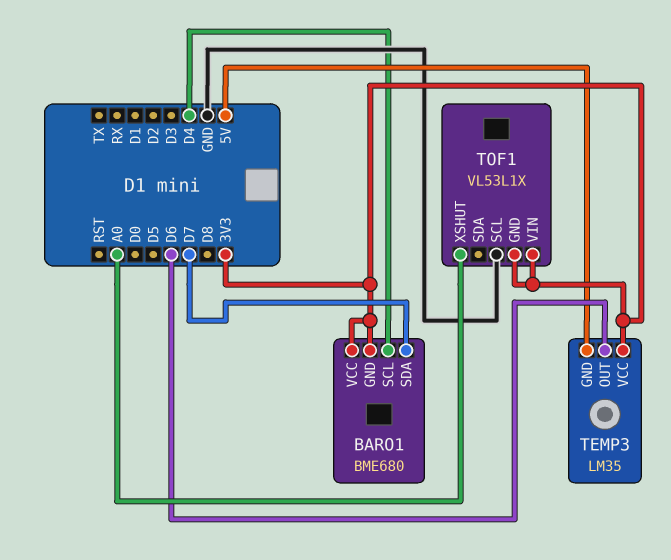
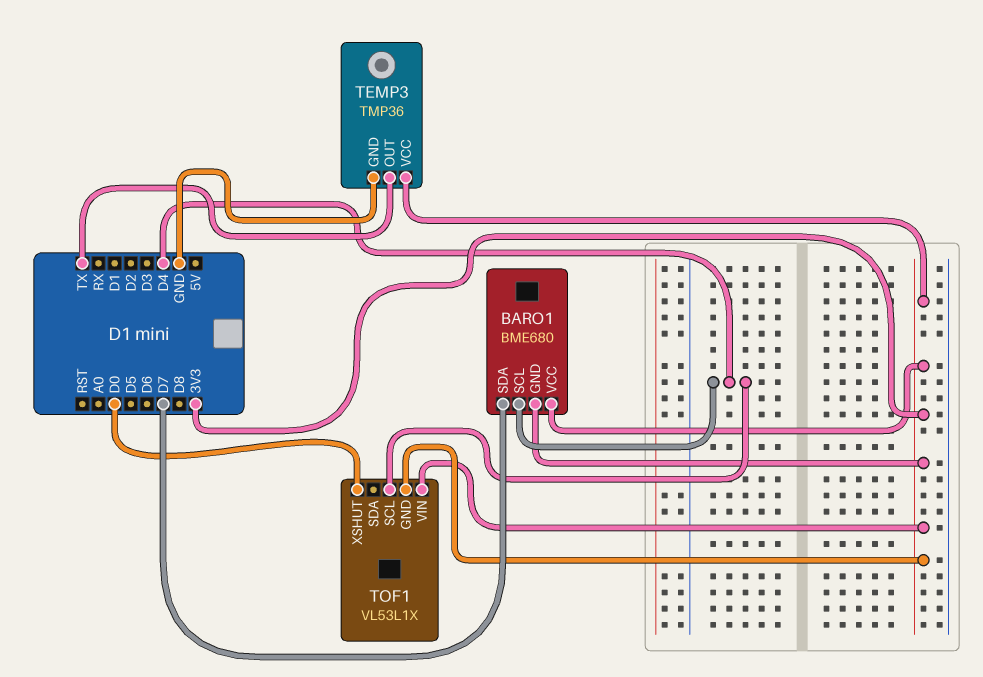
TEMP3: LM35 -> TMP36
TEMP3 pin GND: 5V -> GND
TEMP3 pin OUT: D6 -> TX
TOF1 pin SCL: GND -> D4
TOF1 pin XSHUT: A0 -> D0

